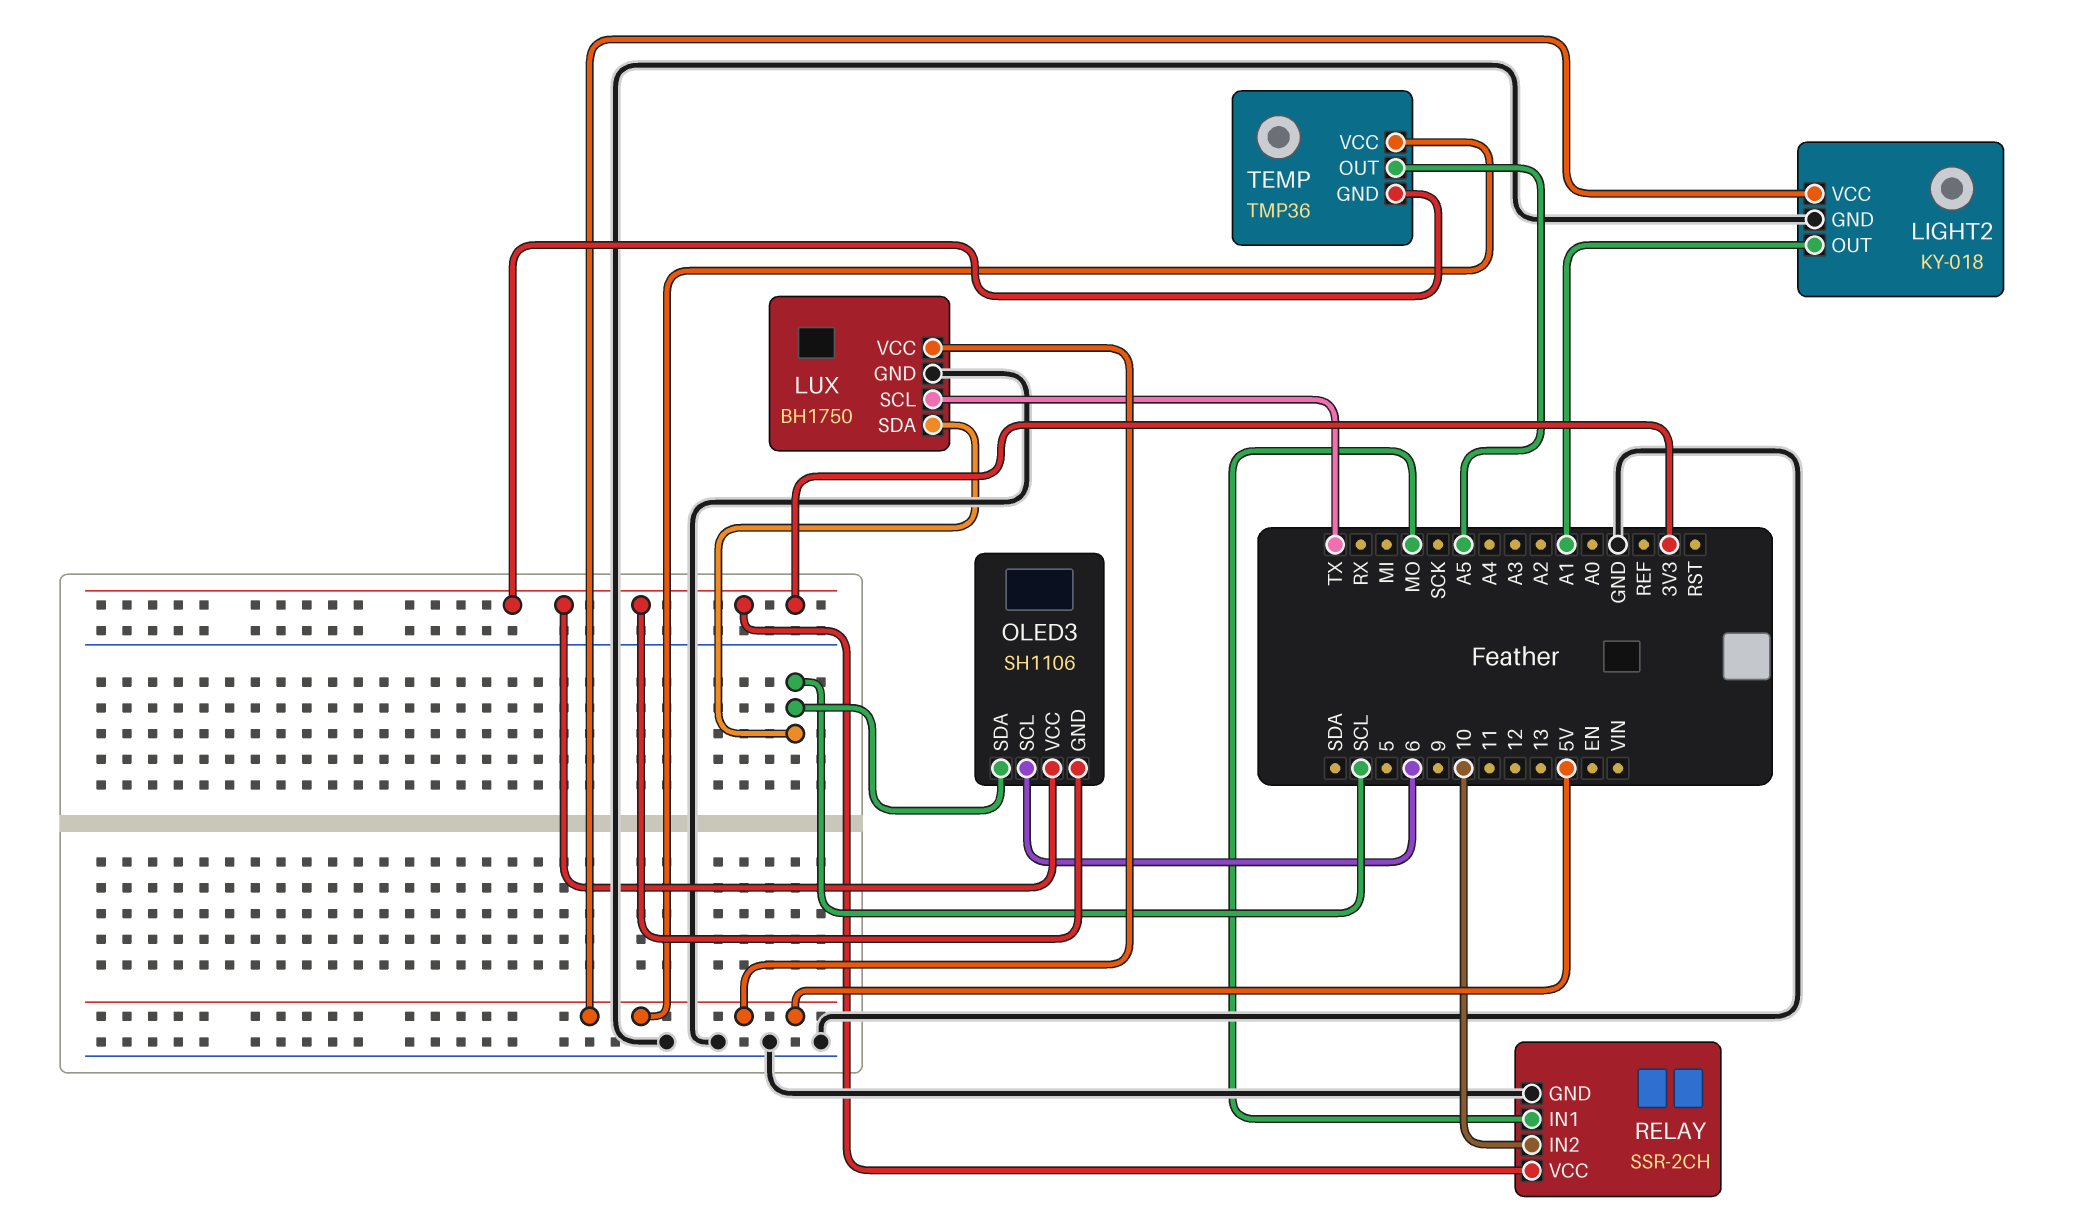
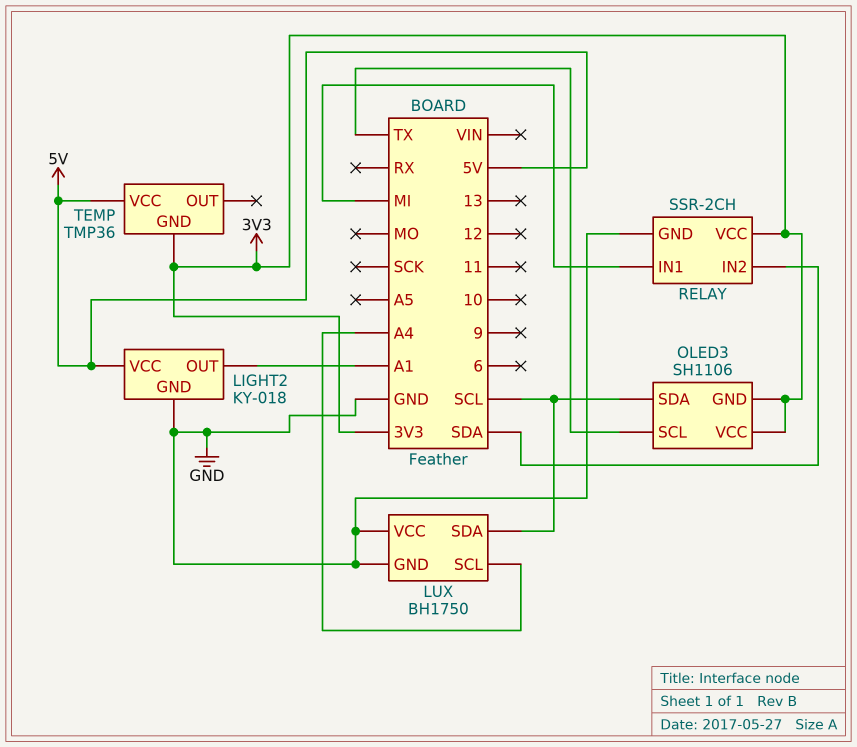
LUX pin SCL: TX -> A4
LUX pin VCC: 5V -> GND
OLED3 pin SCL: 6 -> TX
RELAY pin IN1: MO -> MI
RELAY pin IN2: 10 -> SDA
TEMP pin OUT: A5 -> none

